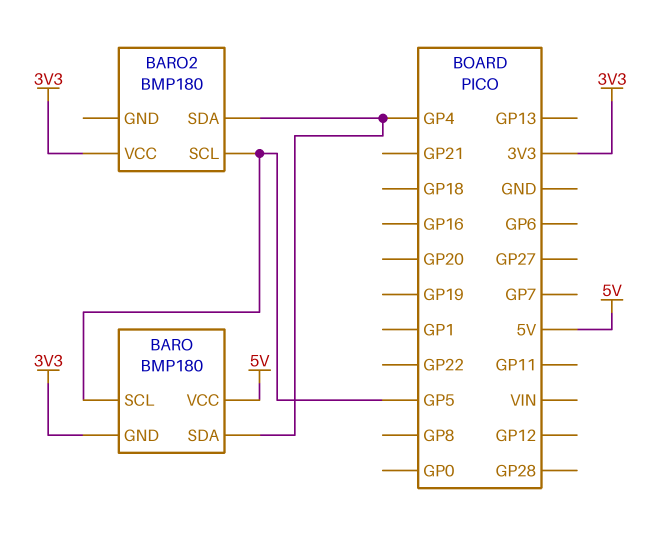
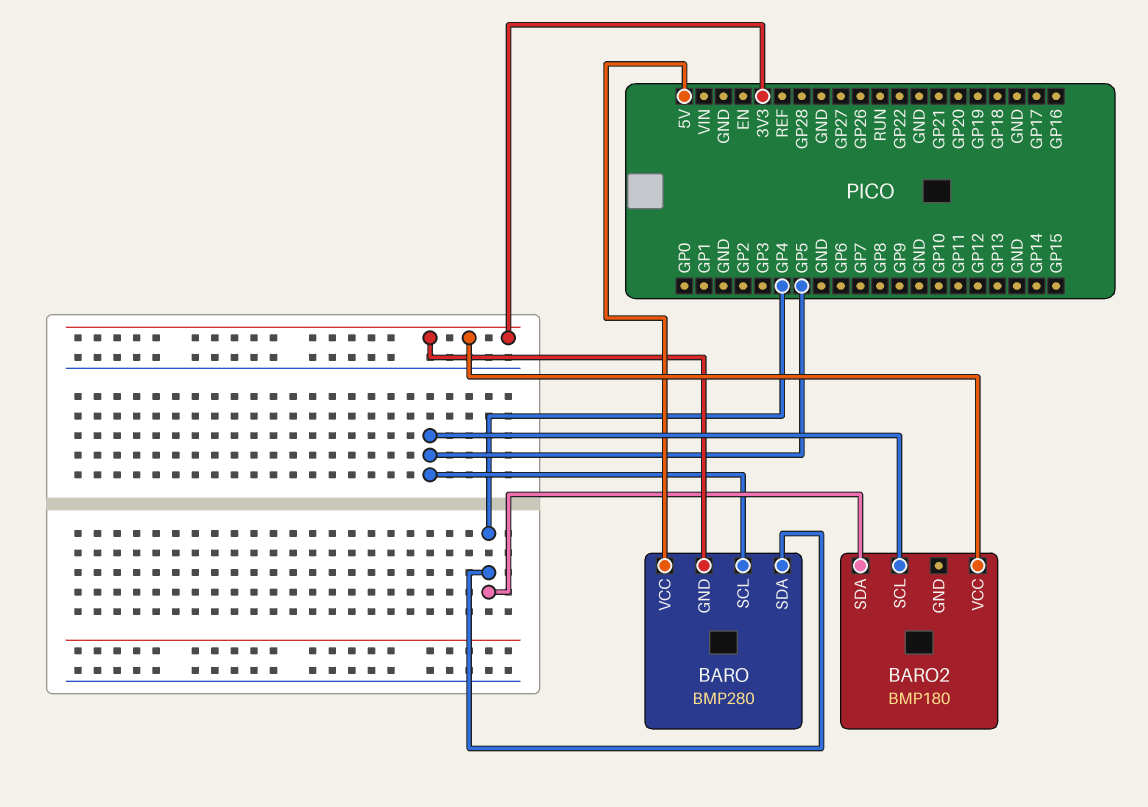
BARO: BMP180 -> BMP280

